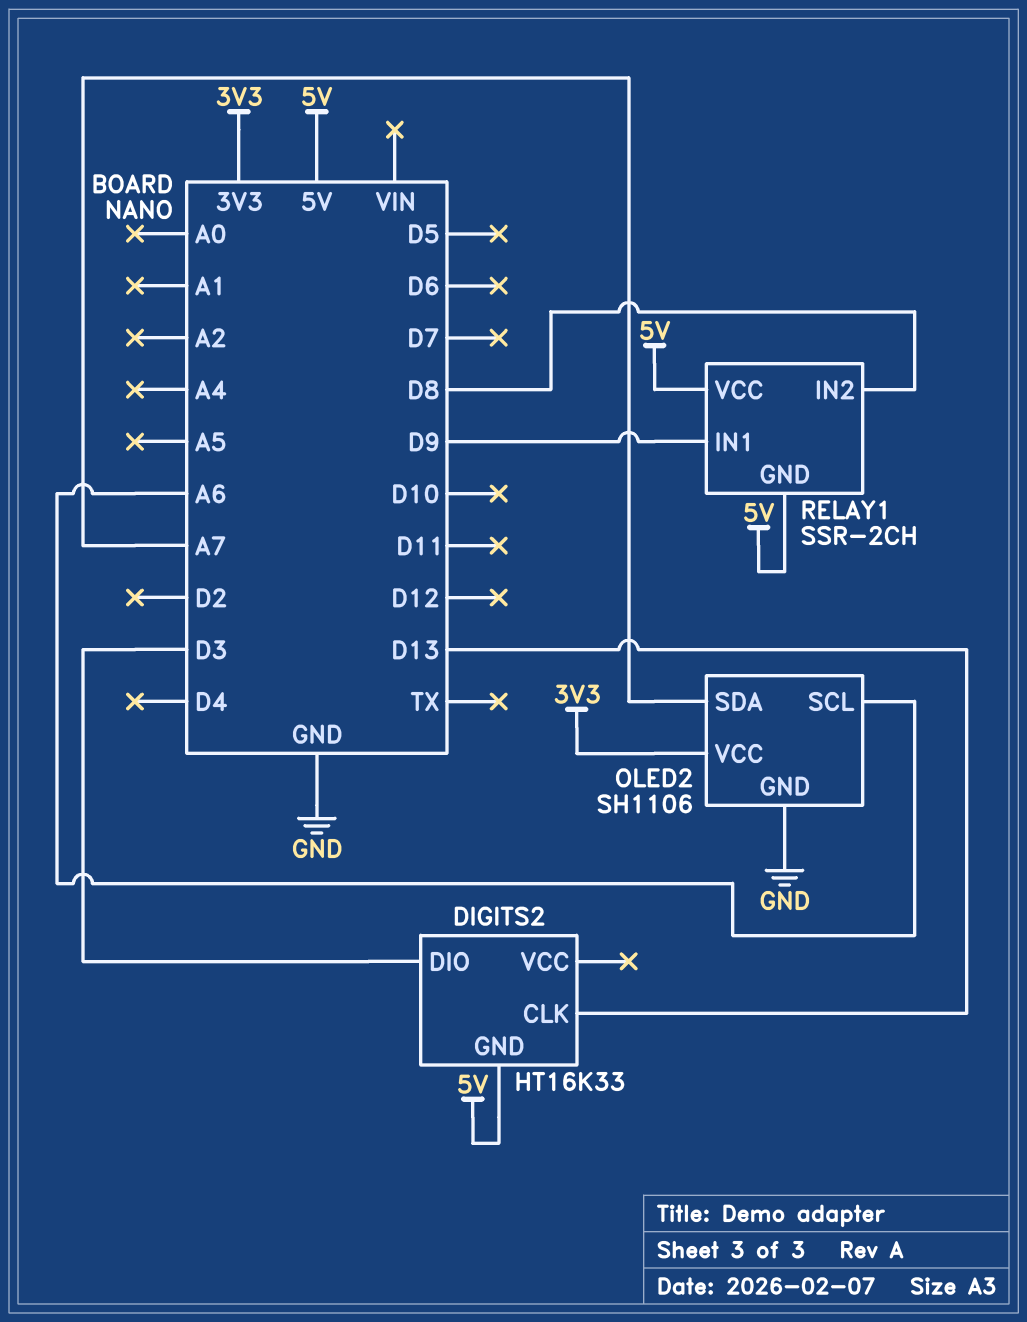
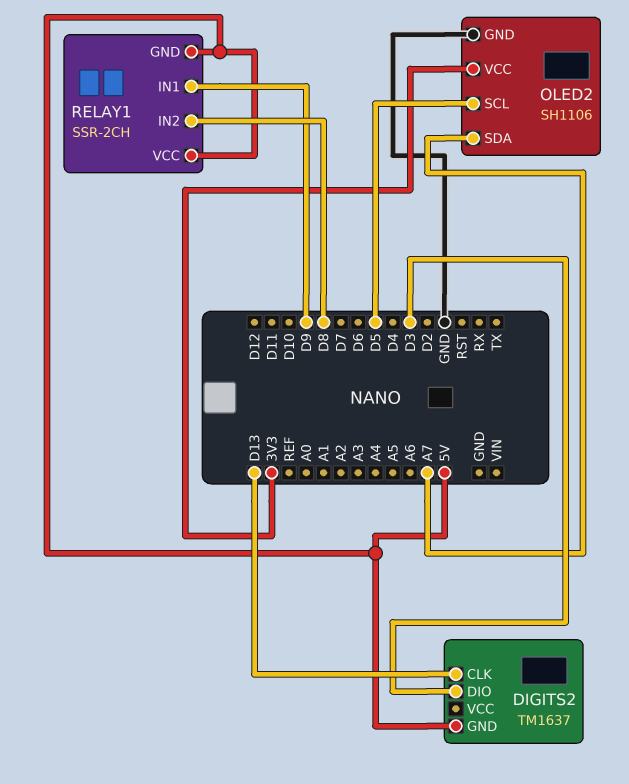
DIGITS2: HT16K33 -> TM1637
OLED2 pin SCL: A6 -> D5

